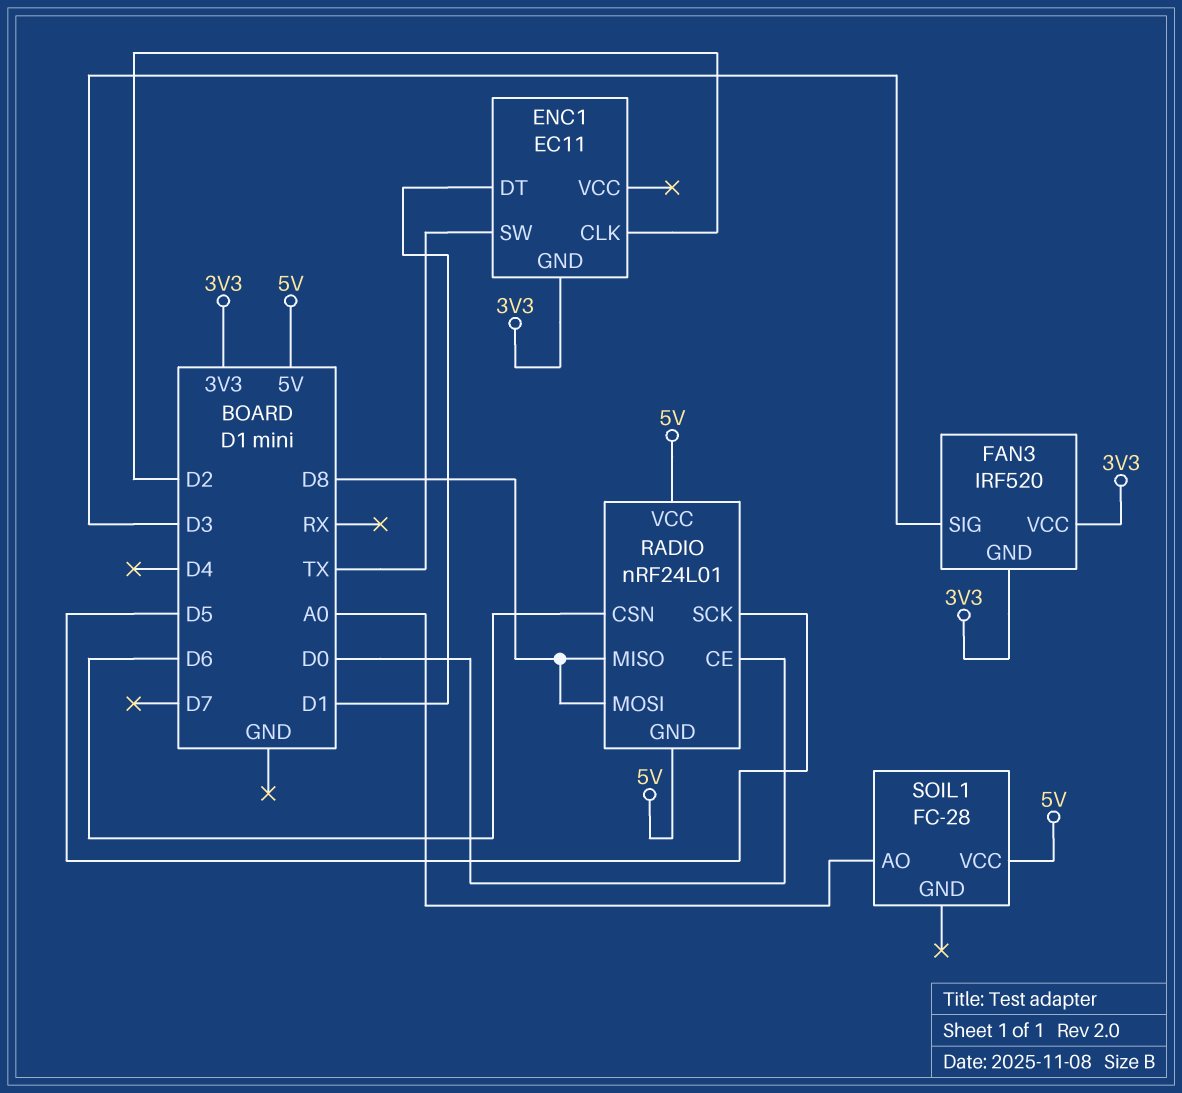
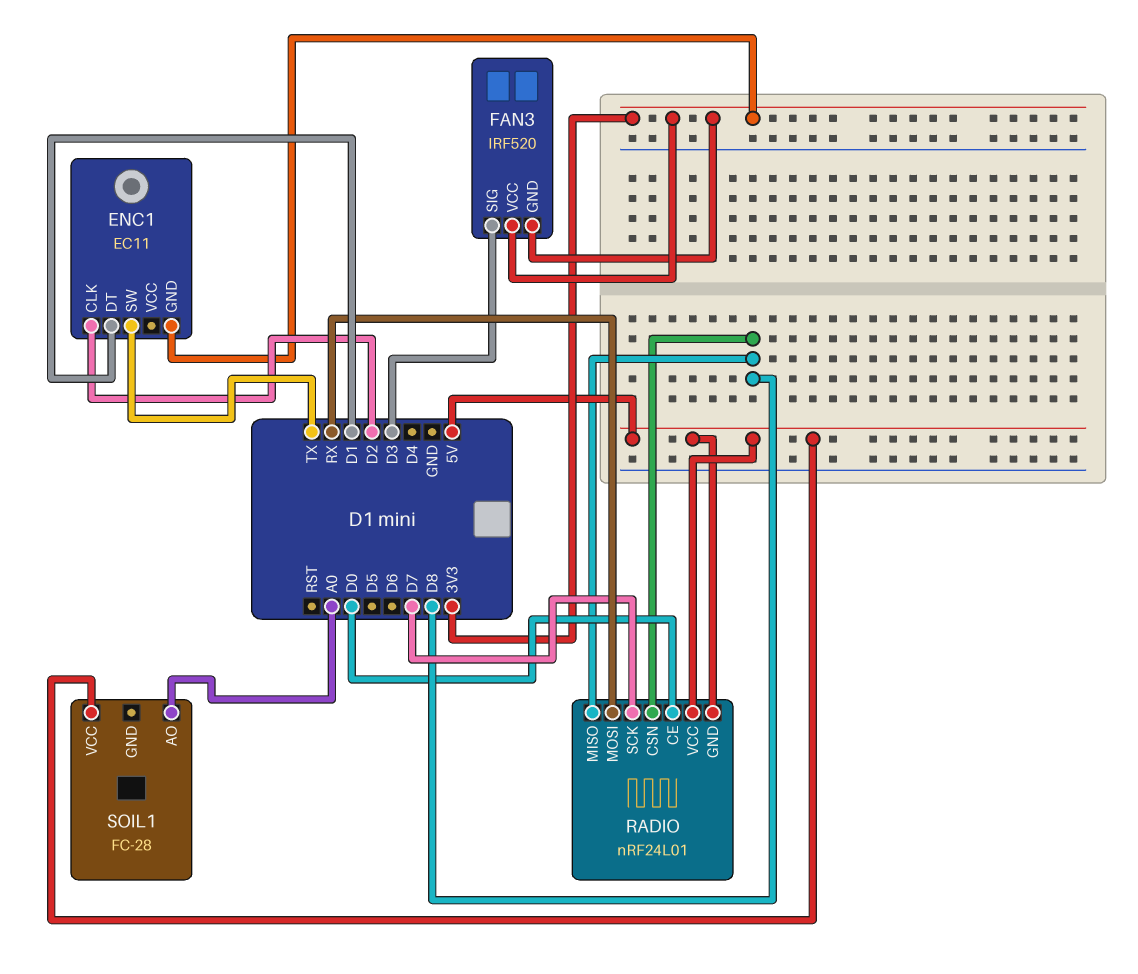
RADIO pin CSN: D6 -> D8
RADIO pin MOSI: D8 -> RX
RADIO pin SCK: D5 -> D7

